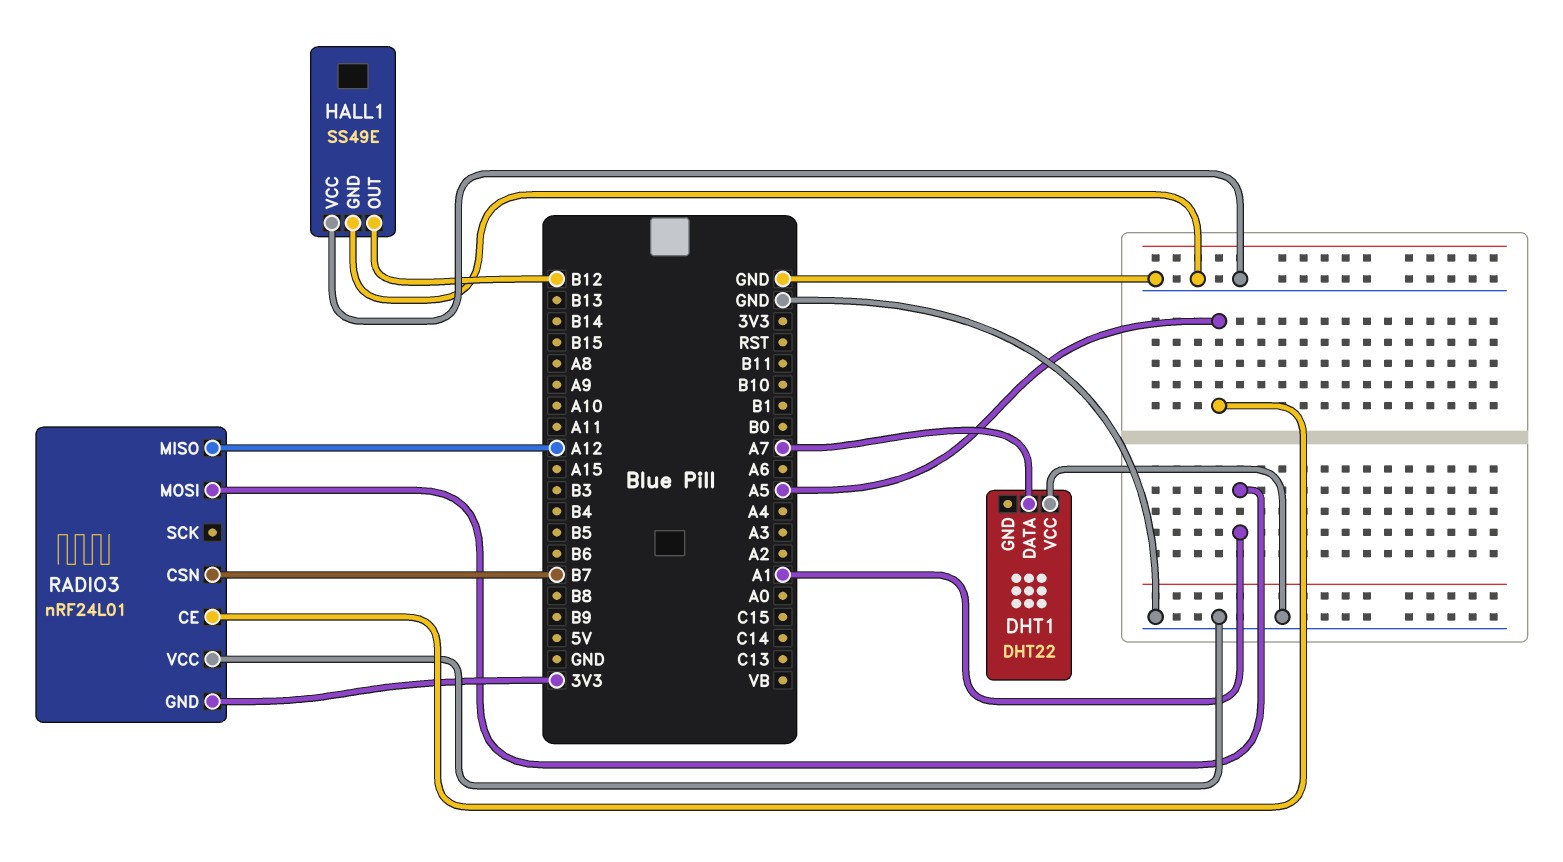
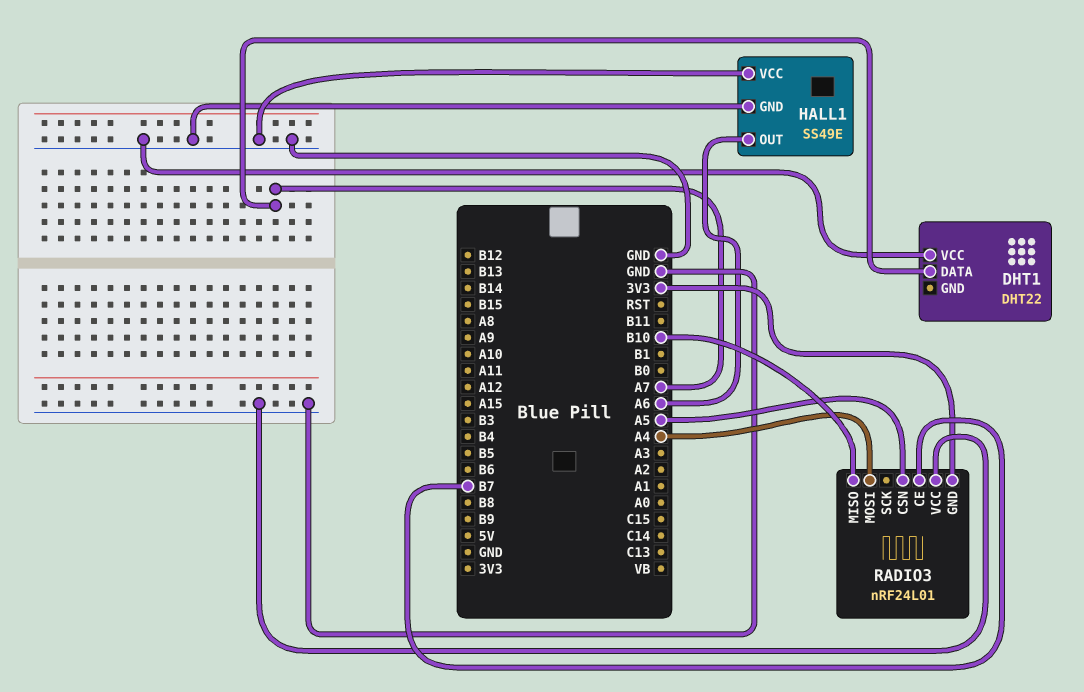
HALL1 pin OUT: B12 -> A6
RADIO3 pin CE: A5 -> B7
RADIO3 pin CSN: B7 -> A5
RADIO3 pin MISO: A12 -> B10
RADIO3 pin MOSI: A1 -> A4

